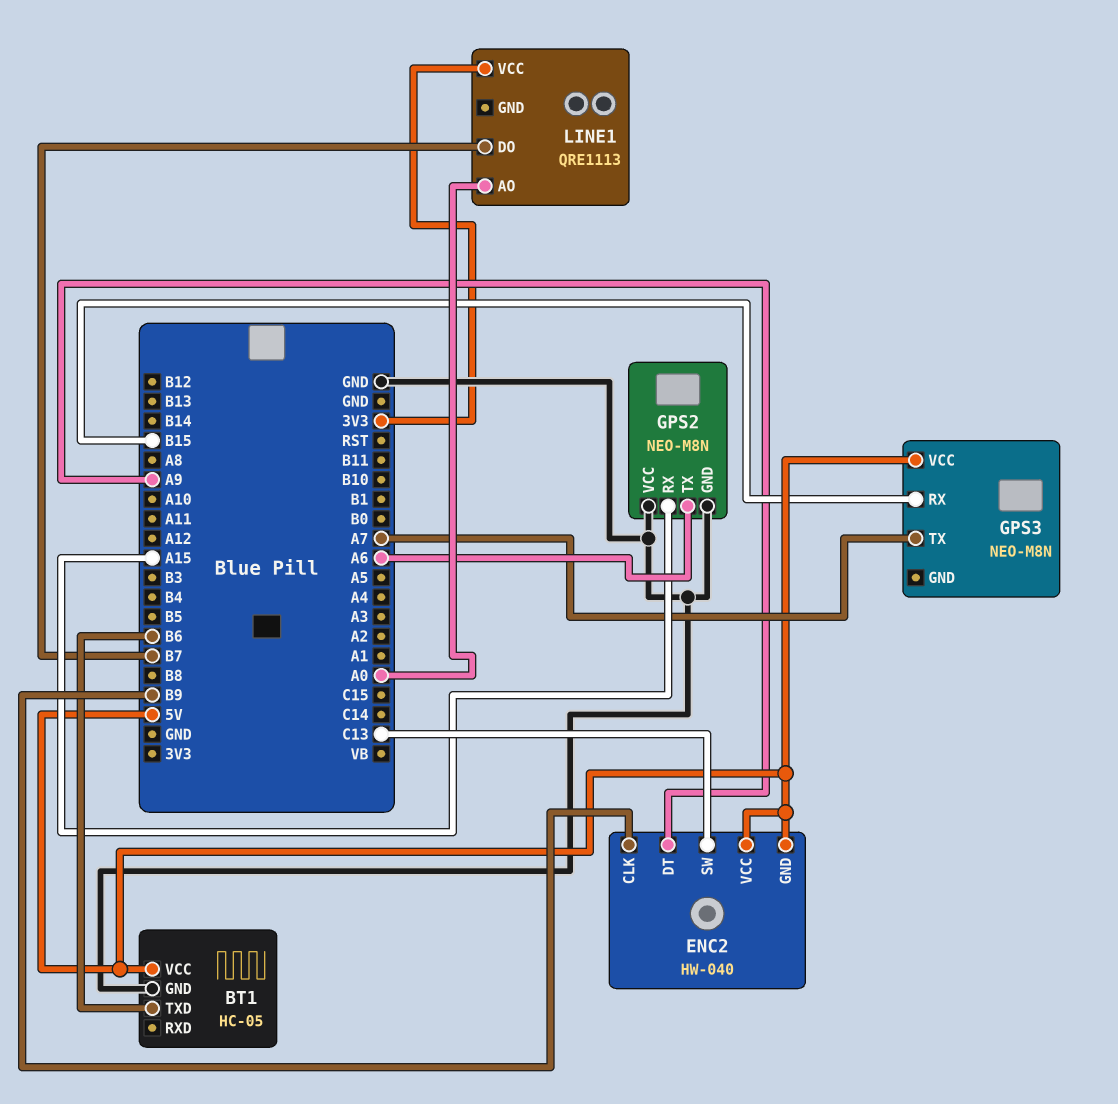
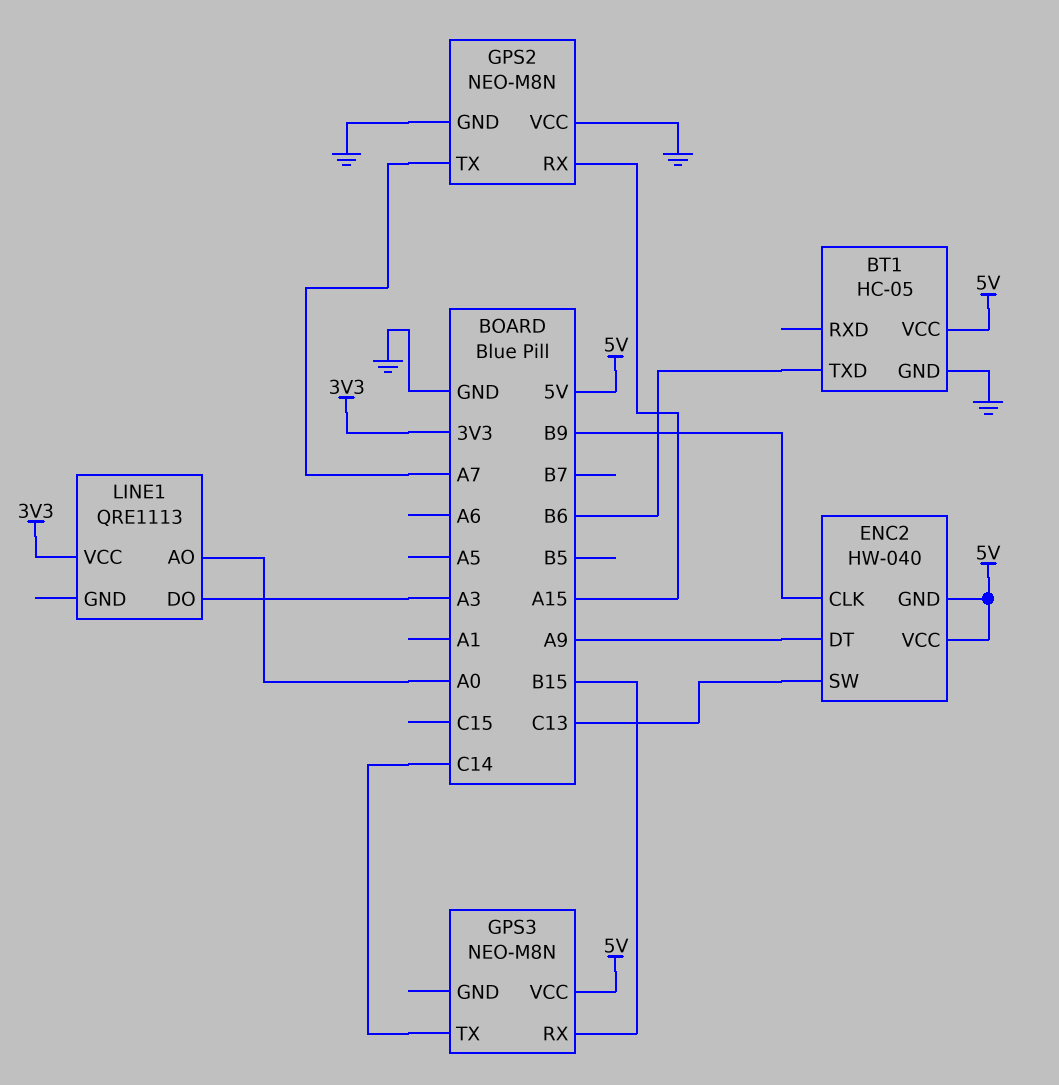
GPS2 pin TX: A6 -> A7
GPS3 pin TX: A7 -> C14
LINE1 pin DO: B7 -> A3

